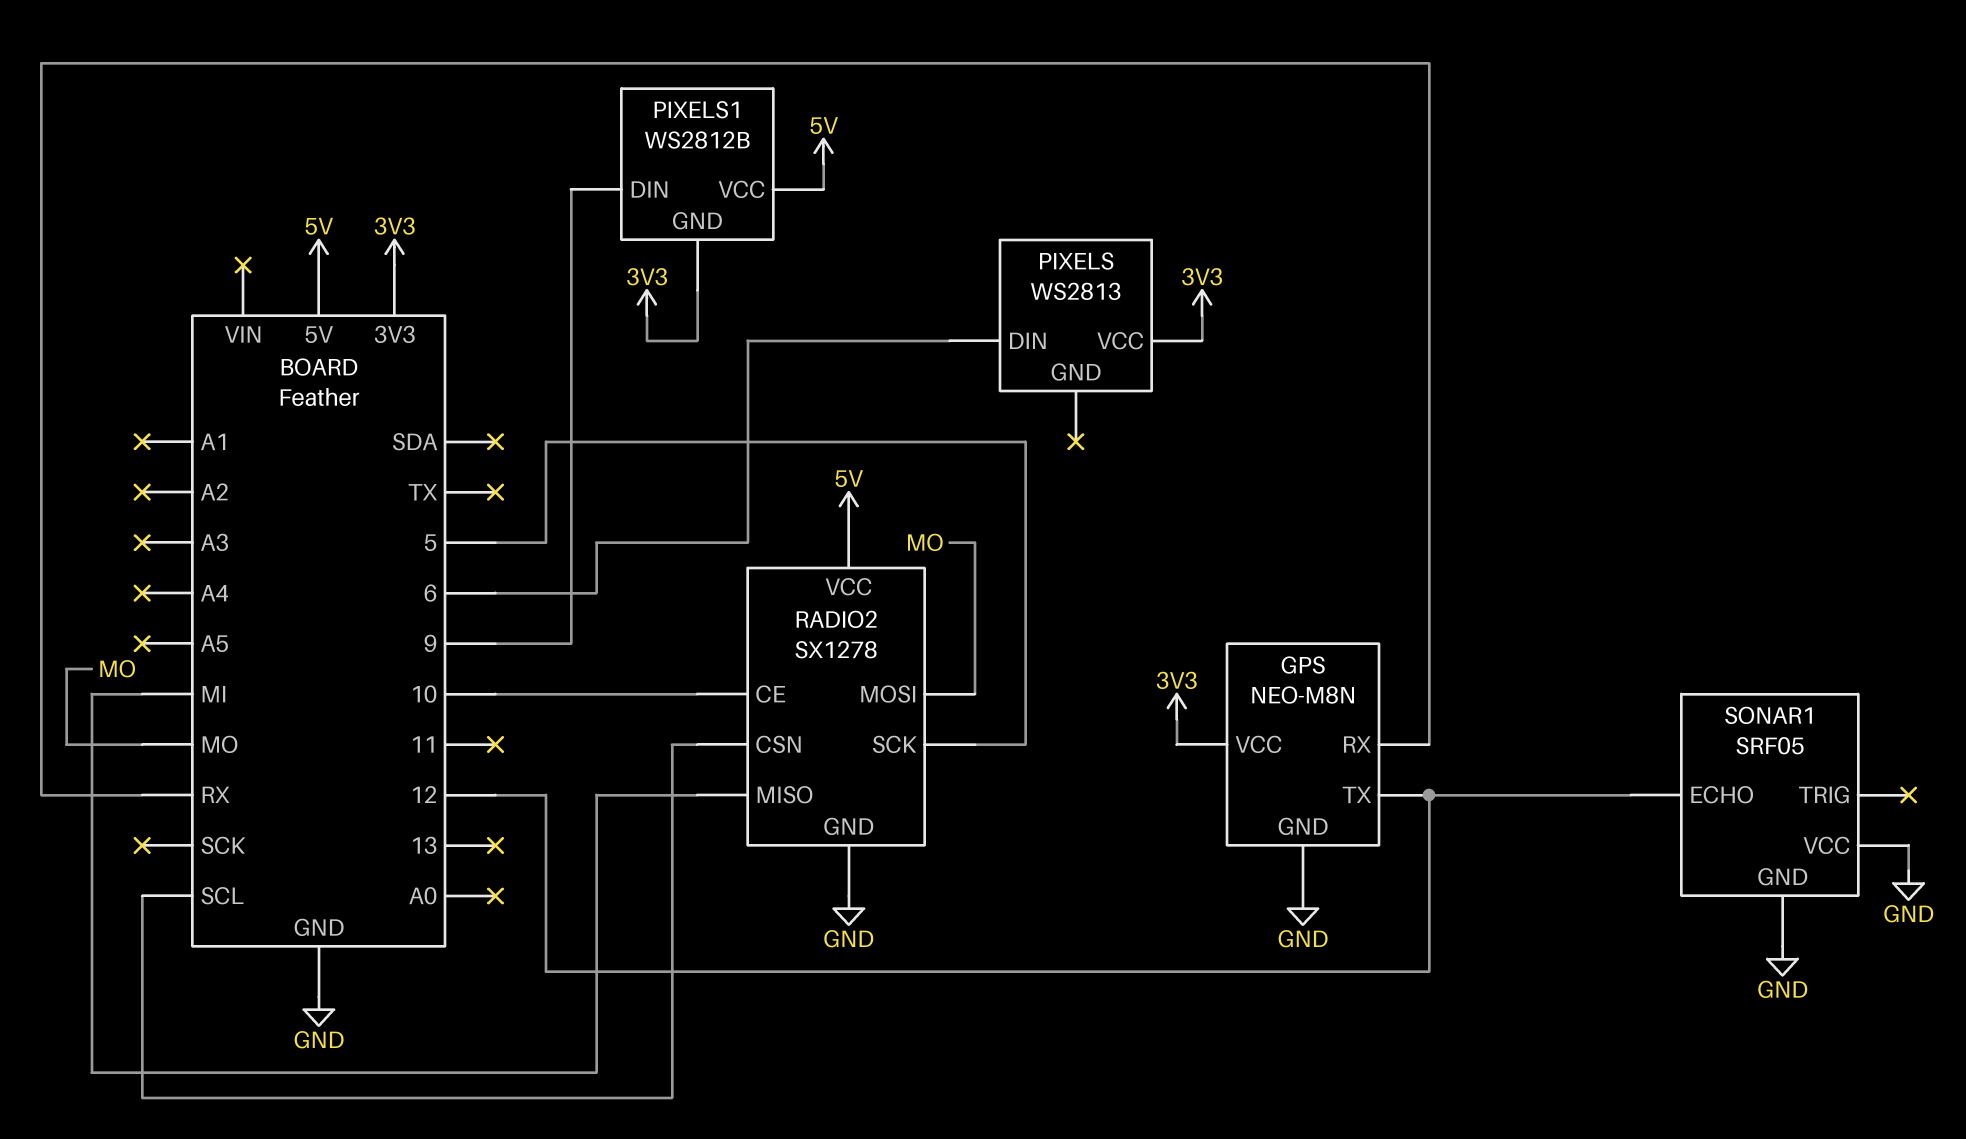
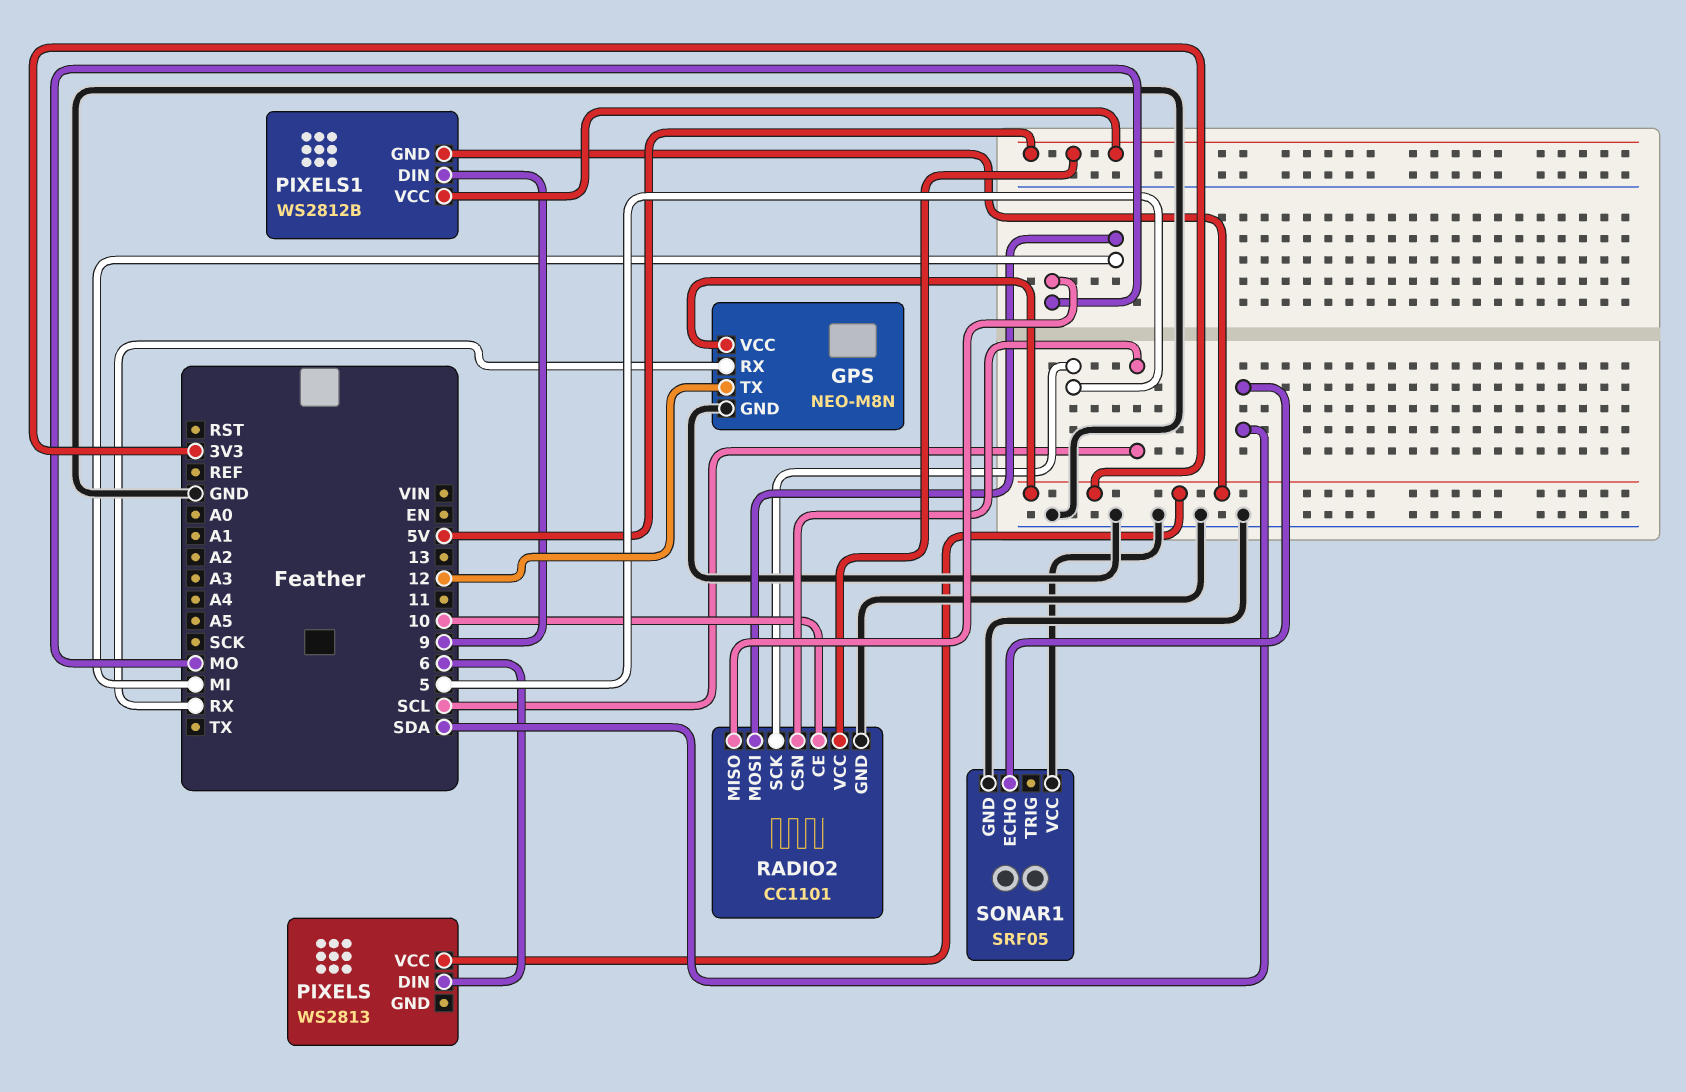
RADIO2: SX1278 -> CC1101
RADIO2 pin MISO: MI -> MO
RADIO2 pin MOSI: MO -> MI
SONAR1 pin ECHO: 12 -> SDA

